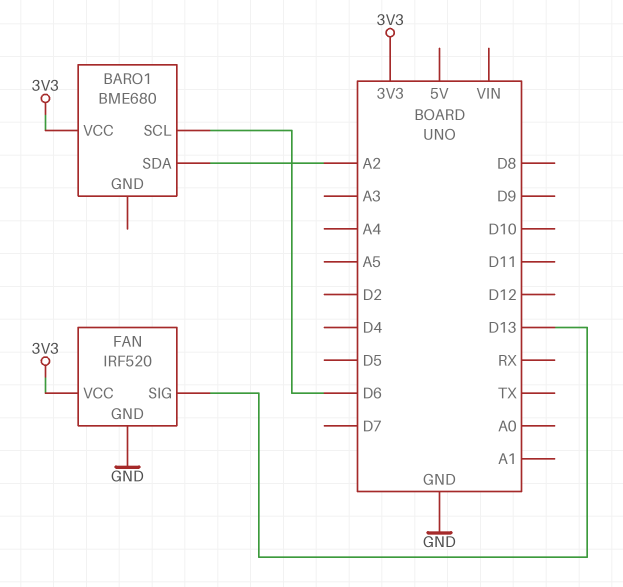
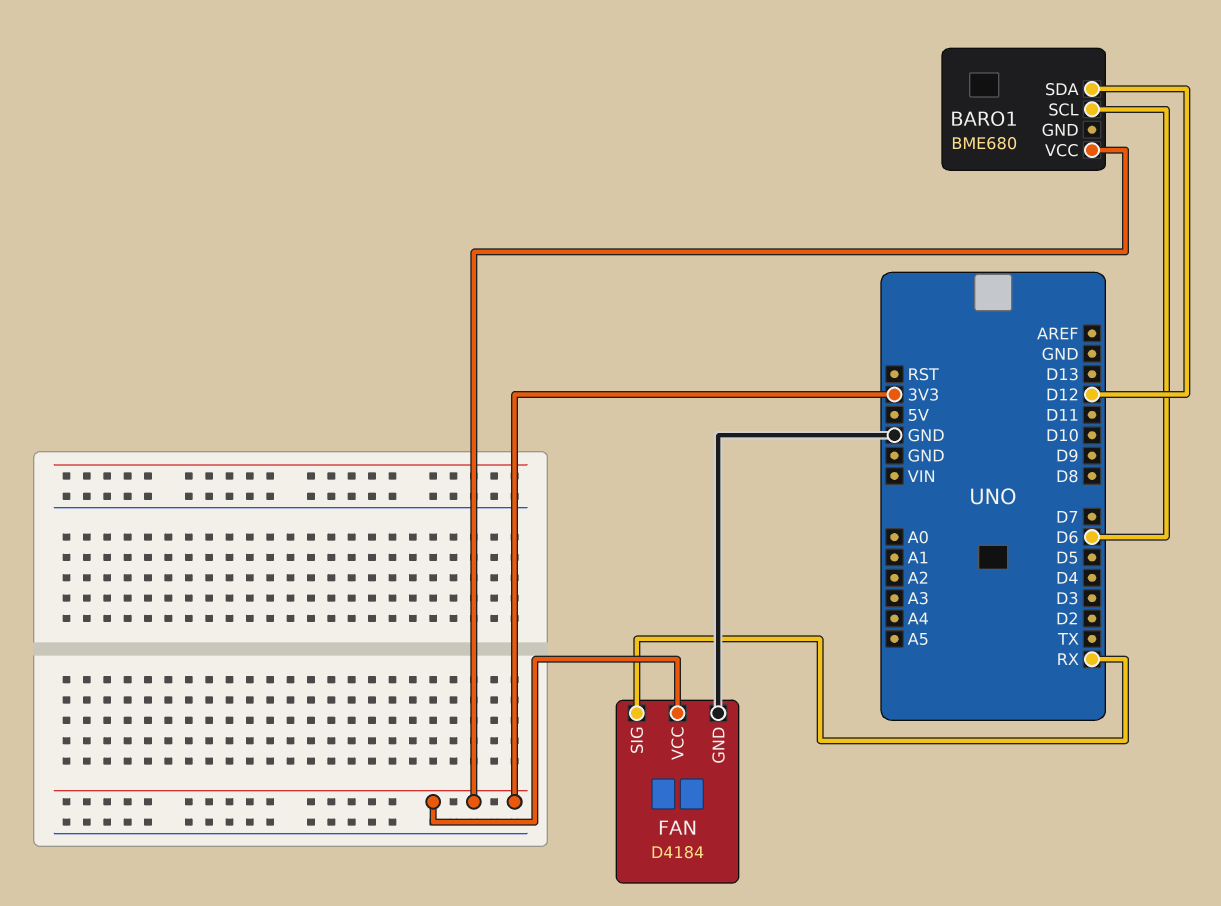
BARO1 pin SDA: A2 -> D12
FAN: IRF520 -> D4184
FAN pin SIG: D13 -> RX

